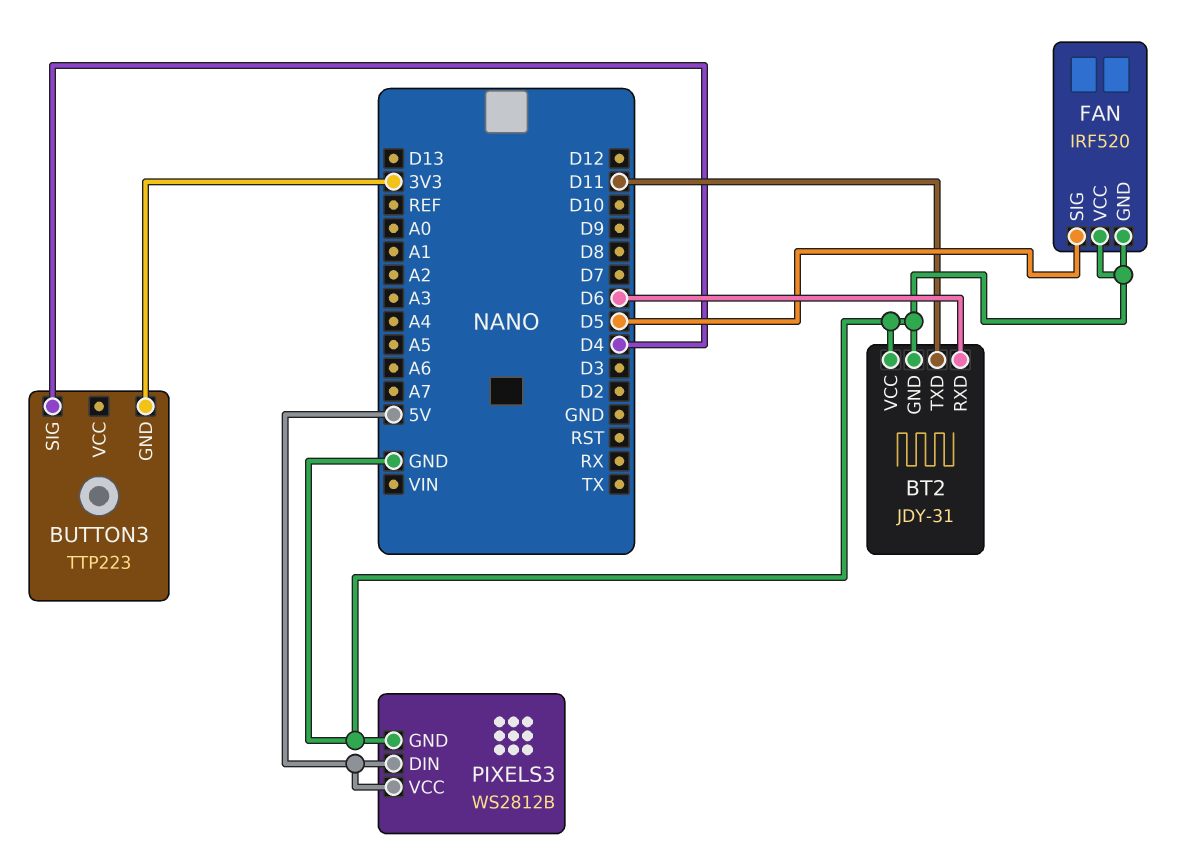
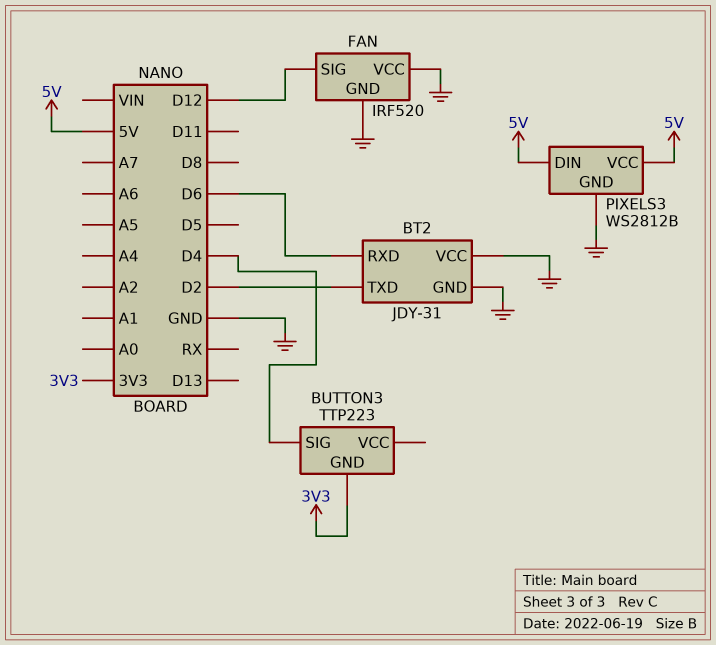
BT2 pin TXD: D11 -> D2
FAN pin SIG: D5 -> D12

